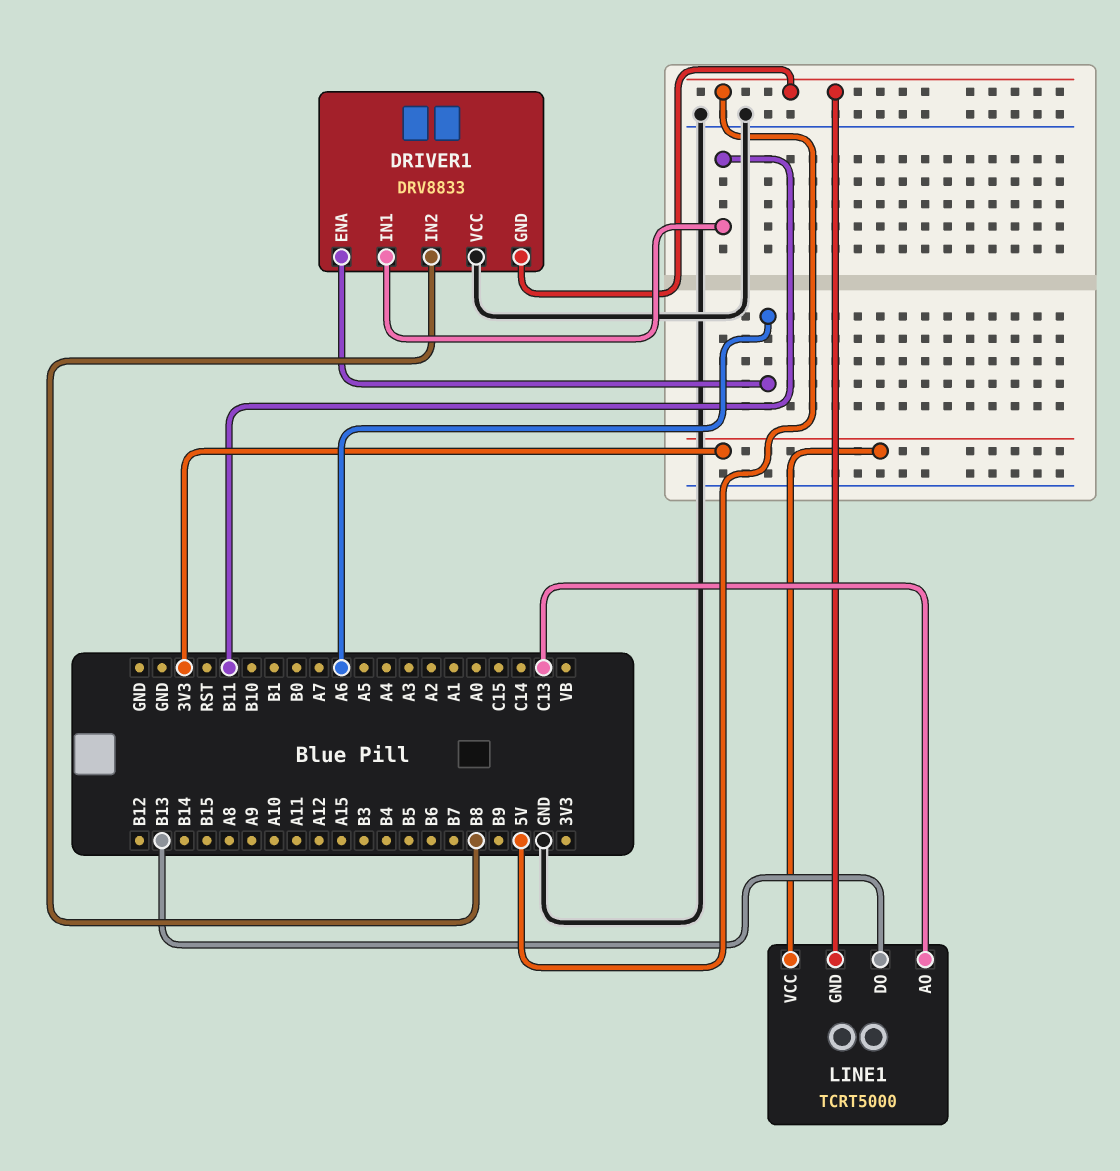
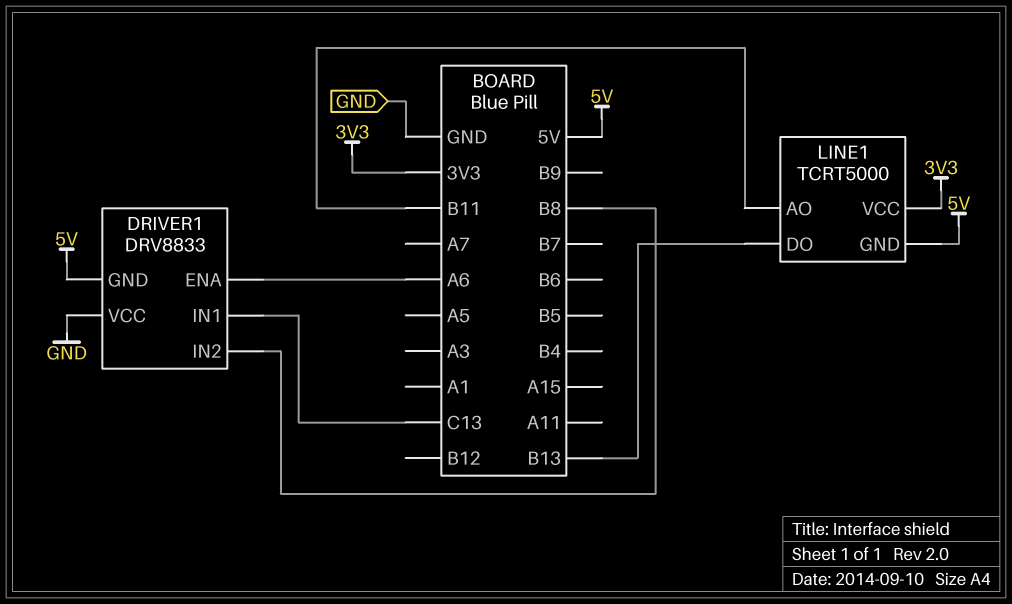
DRIVER1 pin IN1: B11 -> C13
LINE1 pin AO: C13 -> B11

